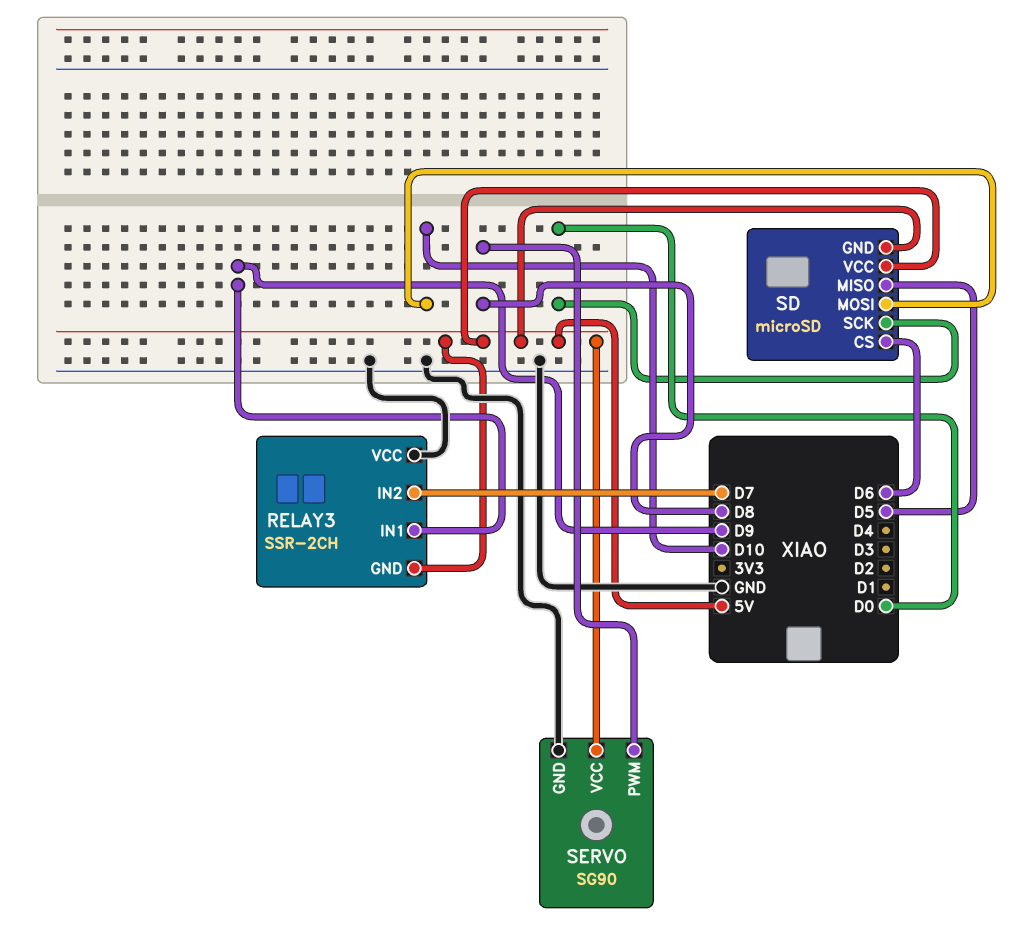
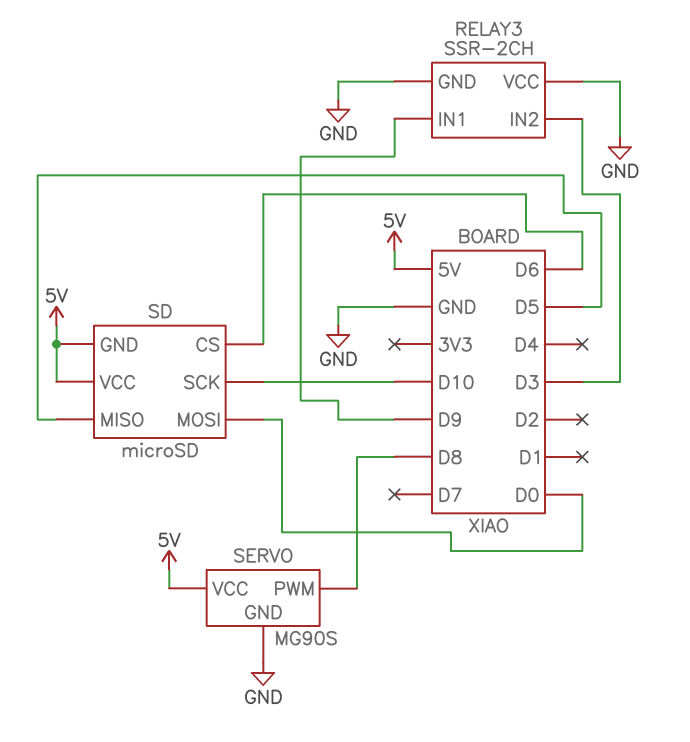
RELAY3 pin GND: 5V -> GND
RELAY3 pin IN2: D7 -> D3
SD pin MOSI: D10 -> D0
SD pin SCK: D0 -> D10
SERVO: SG90 -> MG90S

